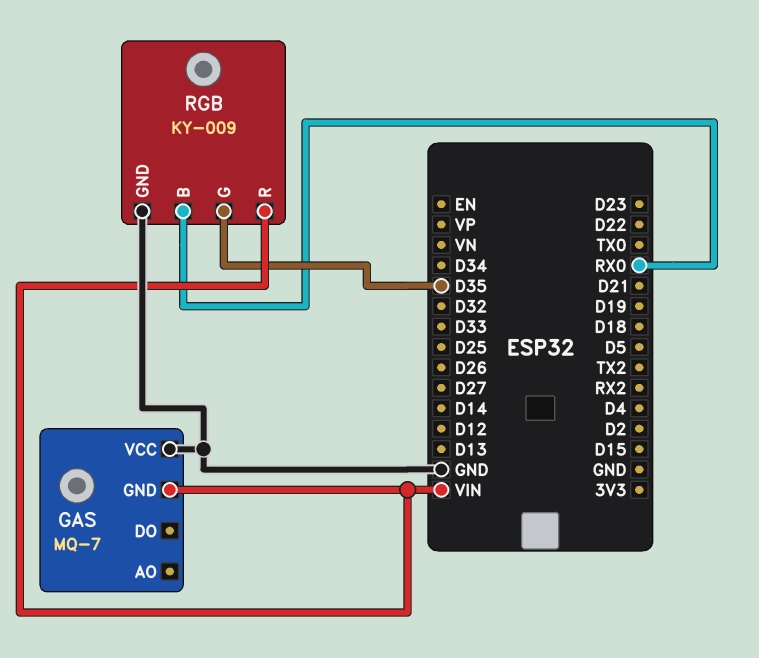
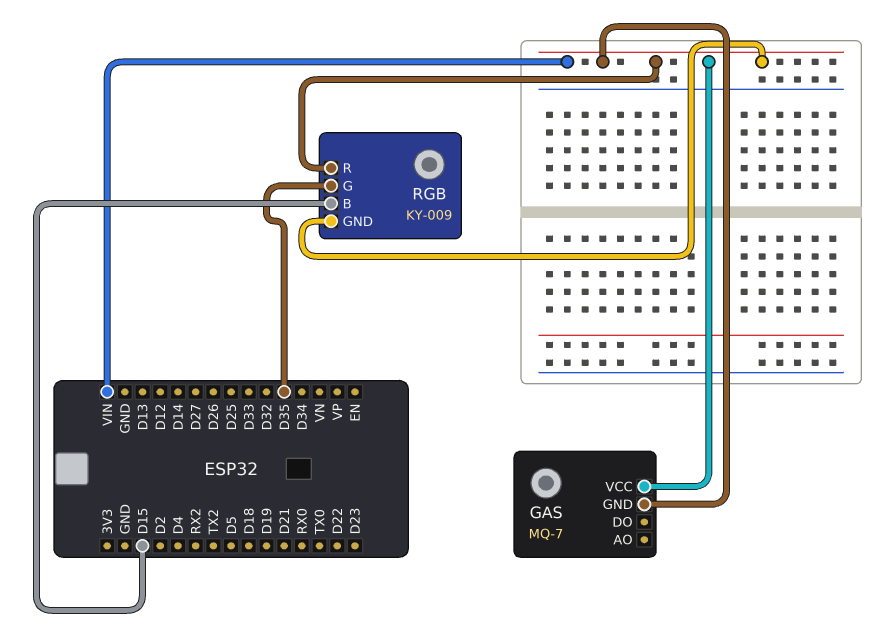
GAS pin VCC: GND -> VIN
RGB pin B: RX0 -> D15
RGB pin GND: GND -> VIN

